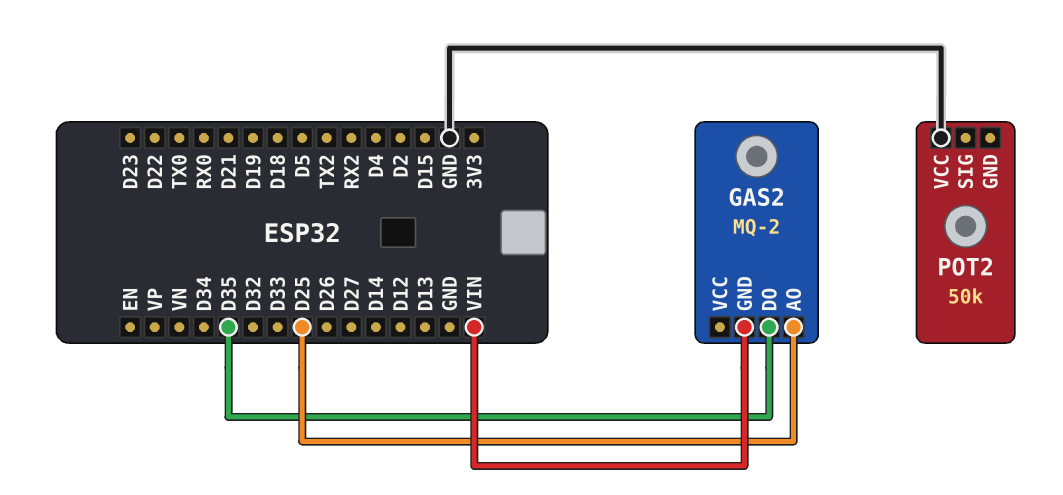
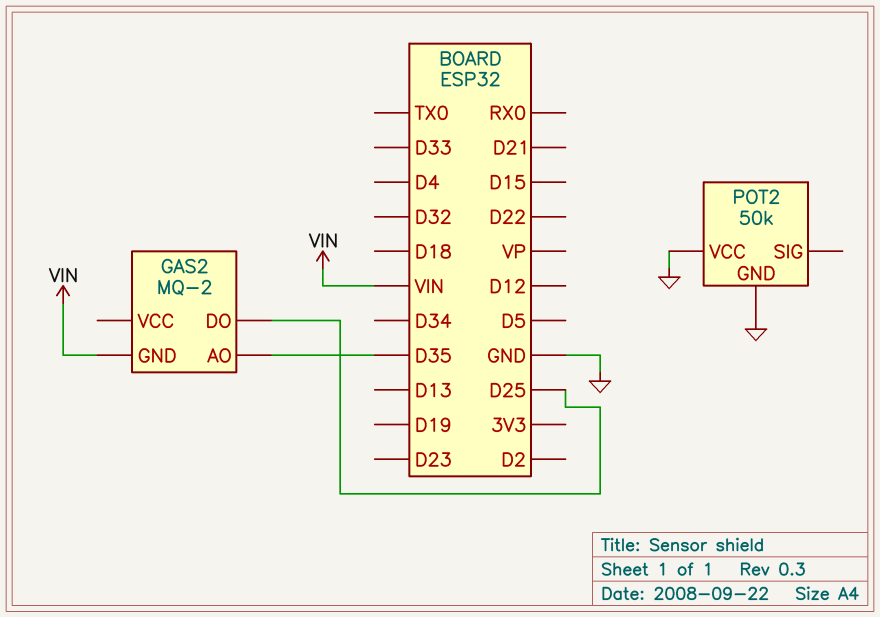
GAS2 pin AO: D25 -> D35
GAS2 pin DO: D35 -> D25
POT2 pin GND: none -> GND

